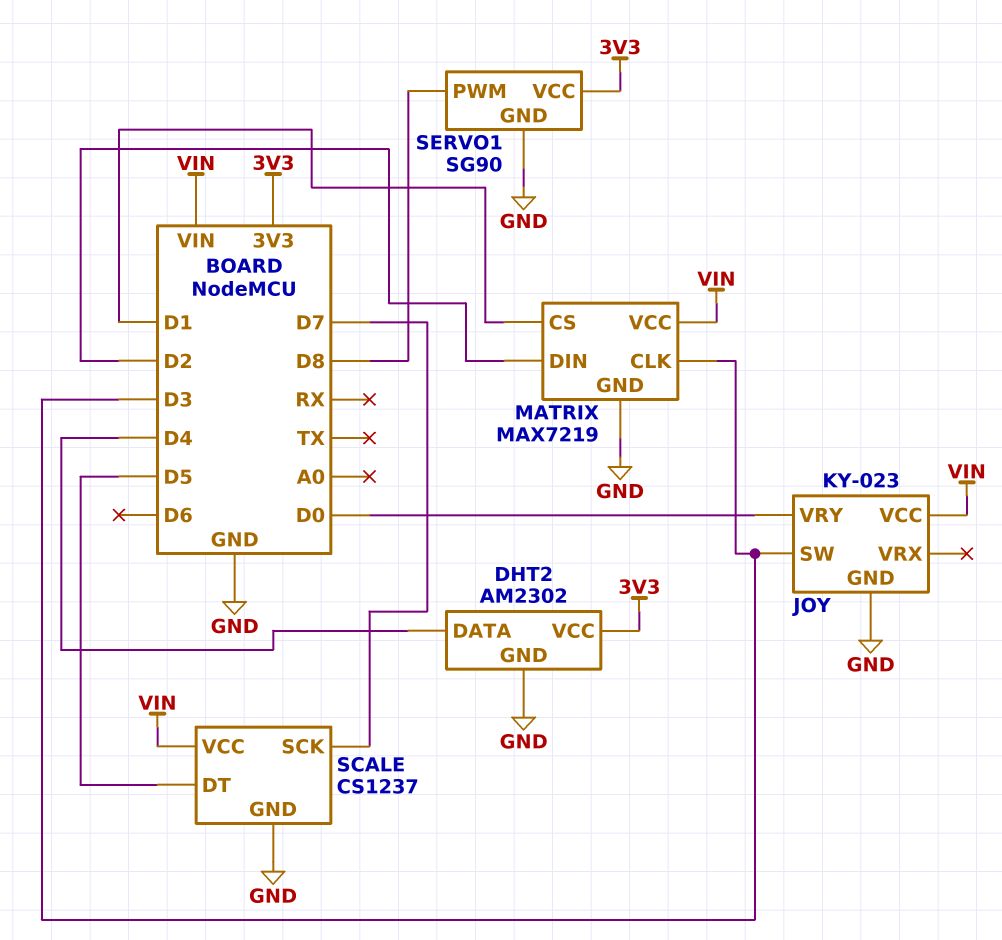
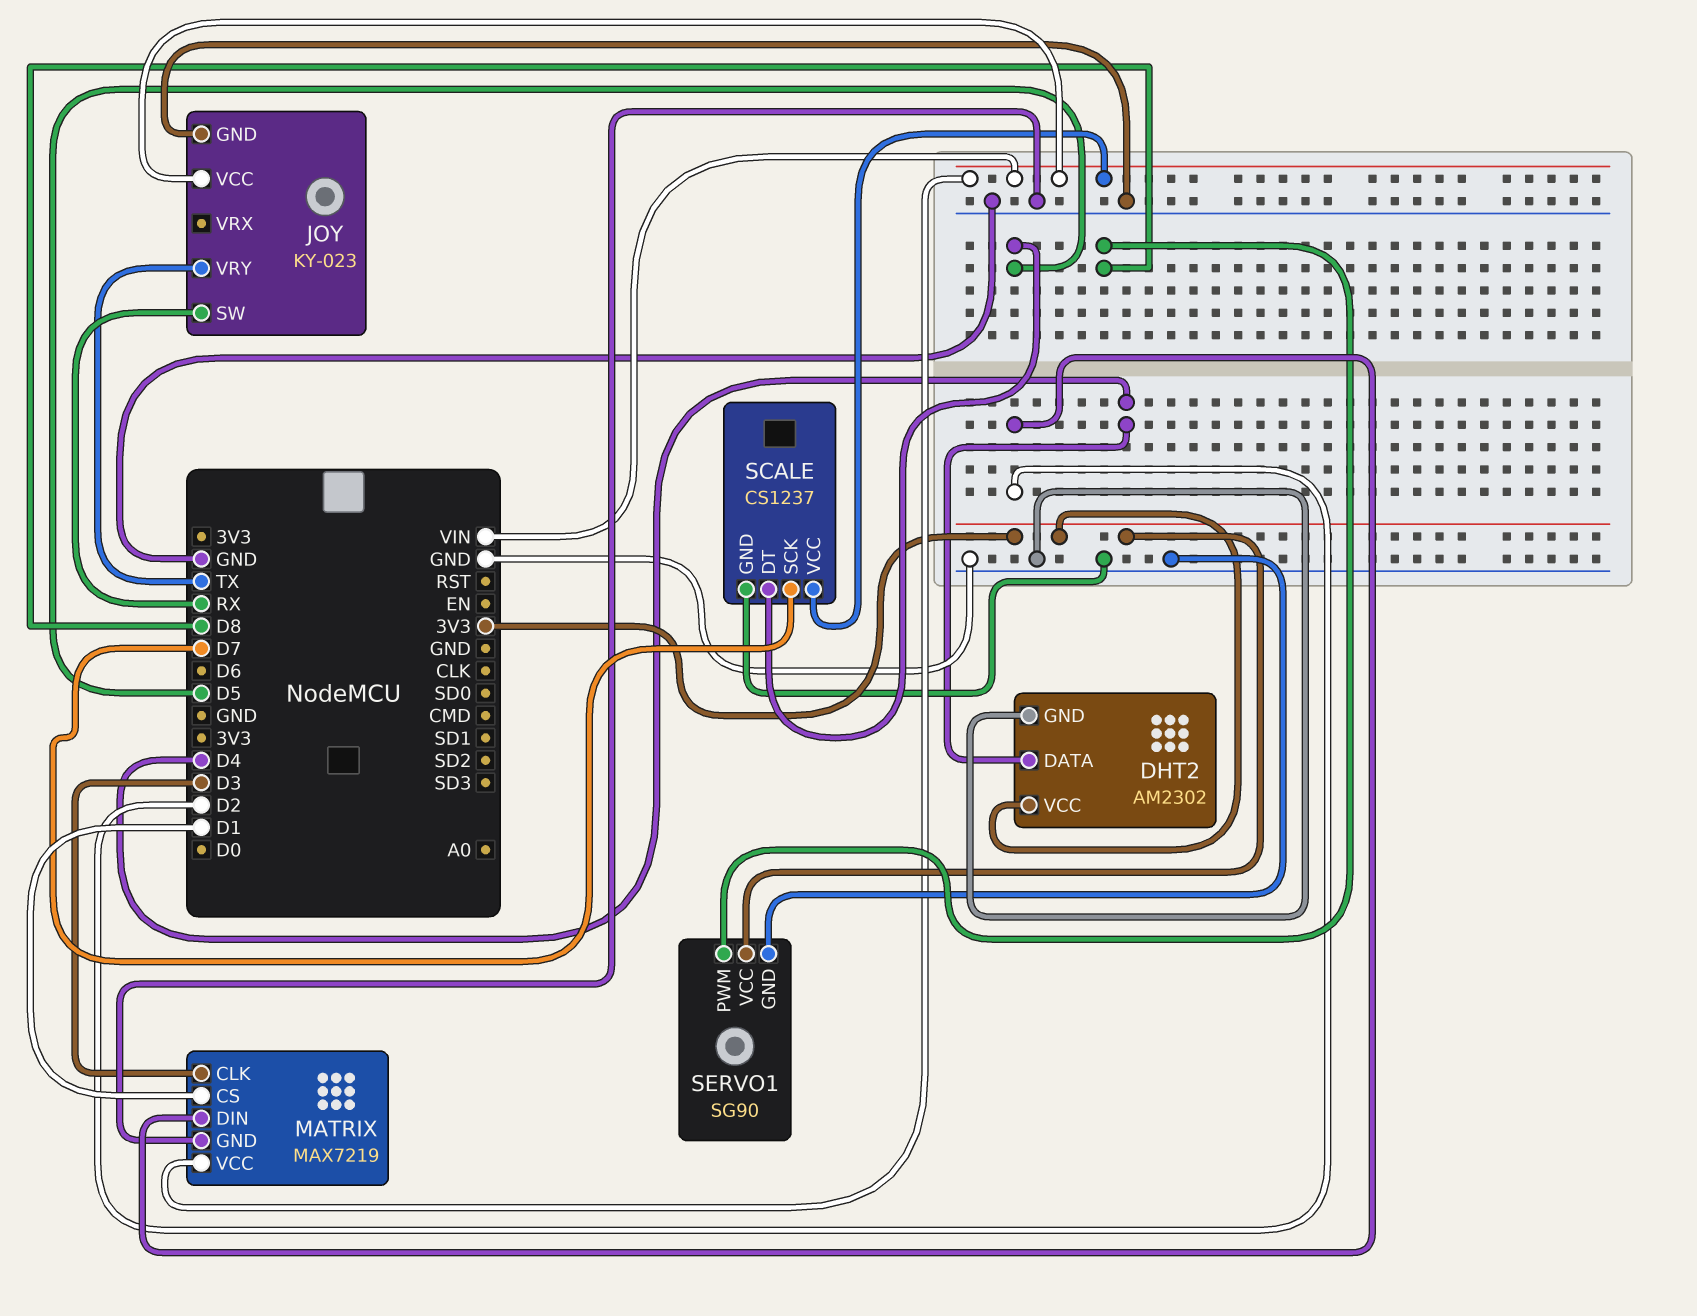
JOY pin SW: D3 -> RX
JOY pin VRY: D0 -> TX

